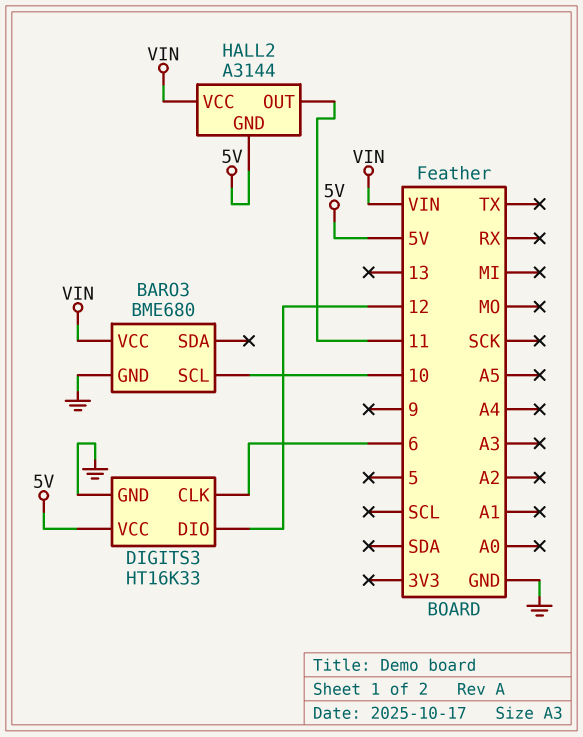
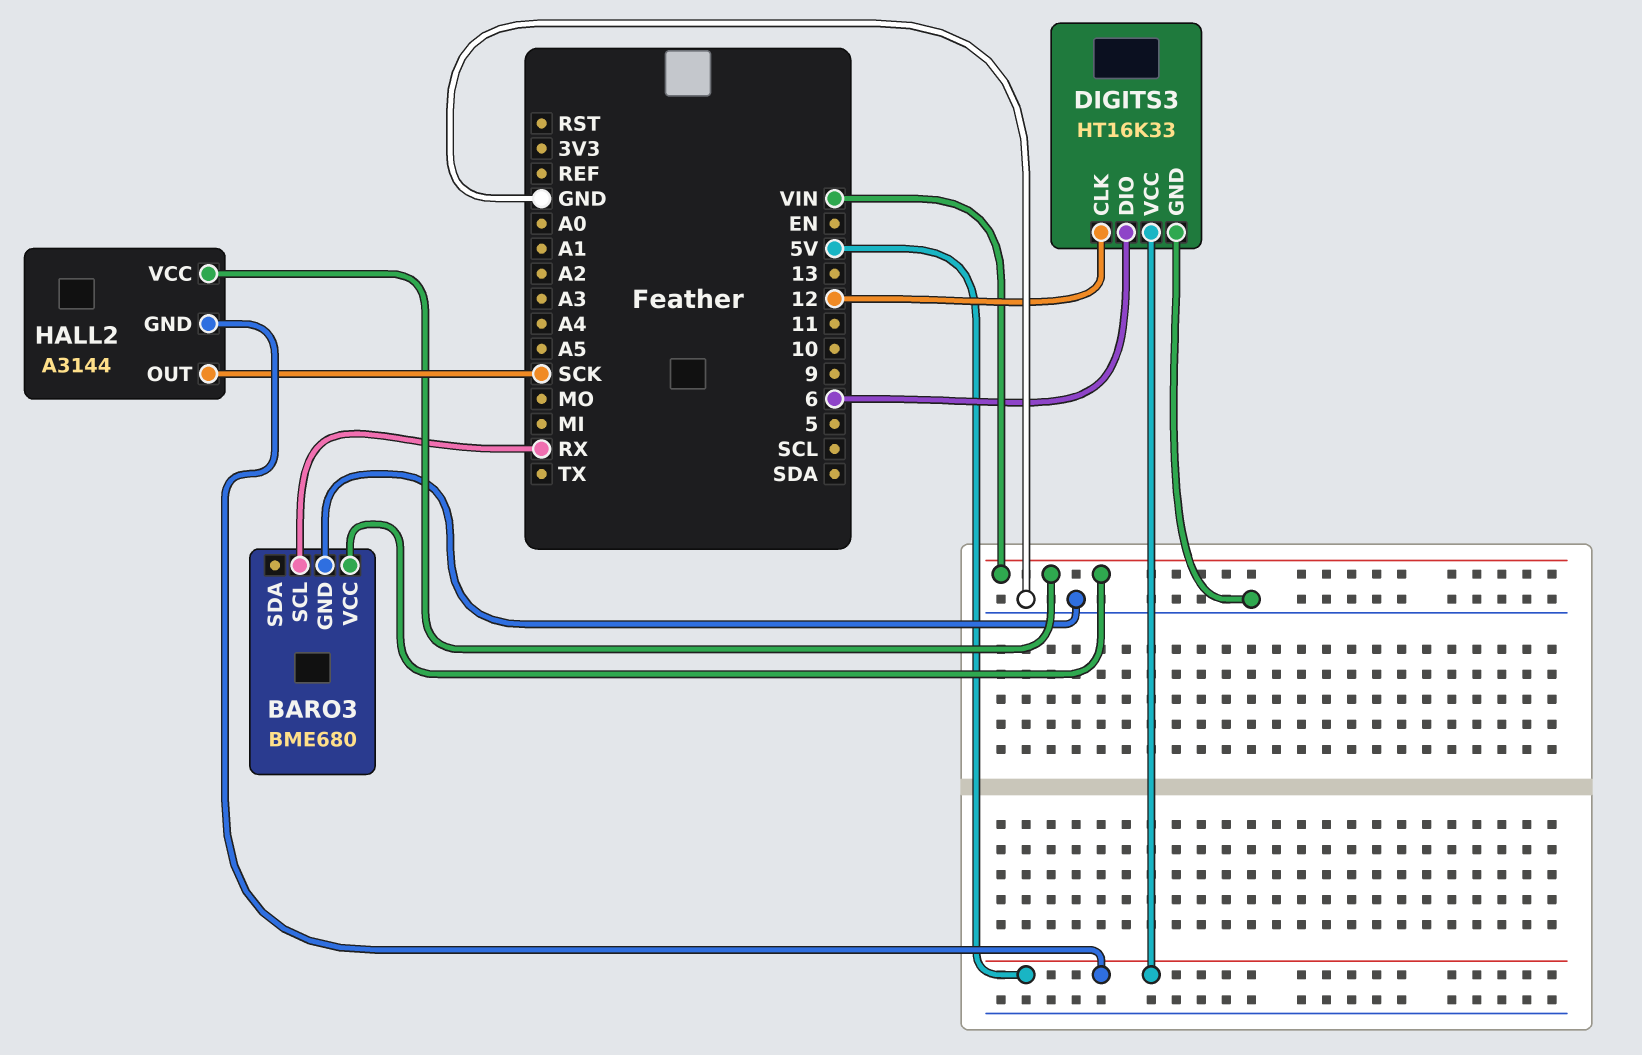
BARO3 pin SCL: 10 -> RX
DIGITS3 pin CLK: 6 -> 12
DIGITS3 pin DIO: 12 -> 6
HALL2 pin OUT: 11 -> SCK

